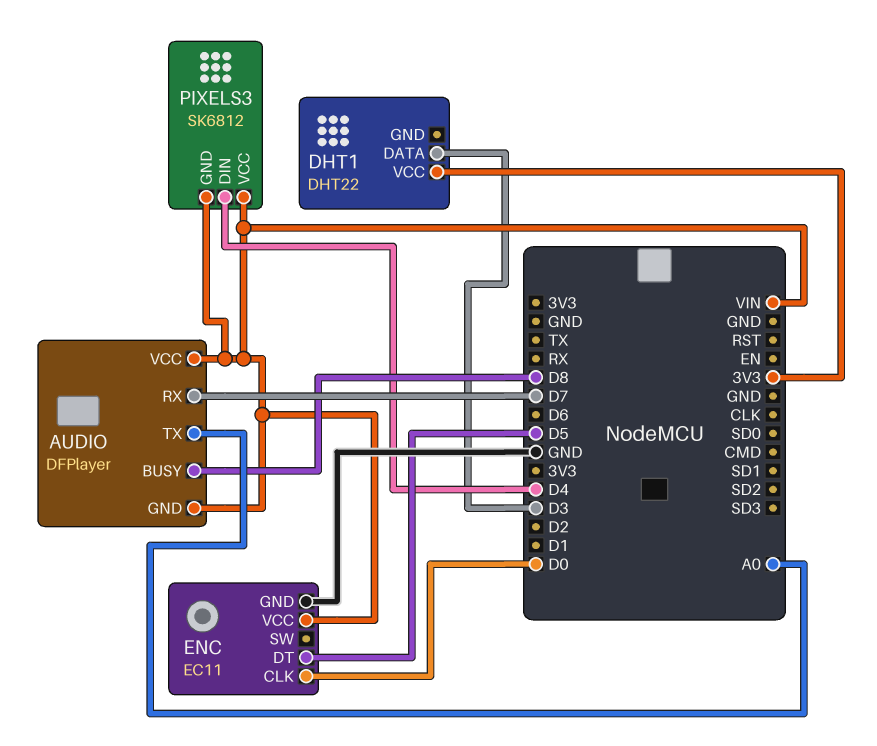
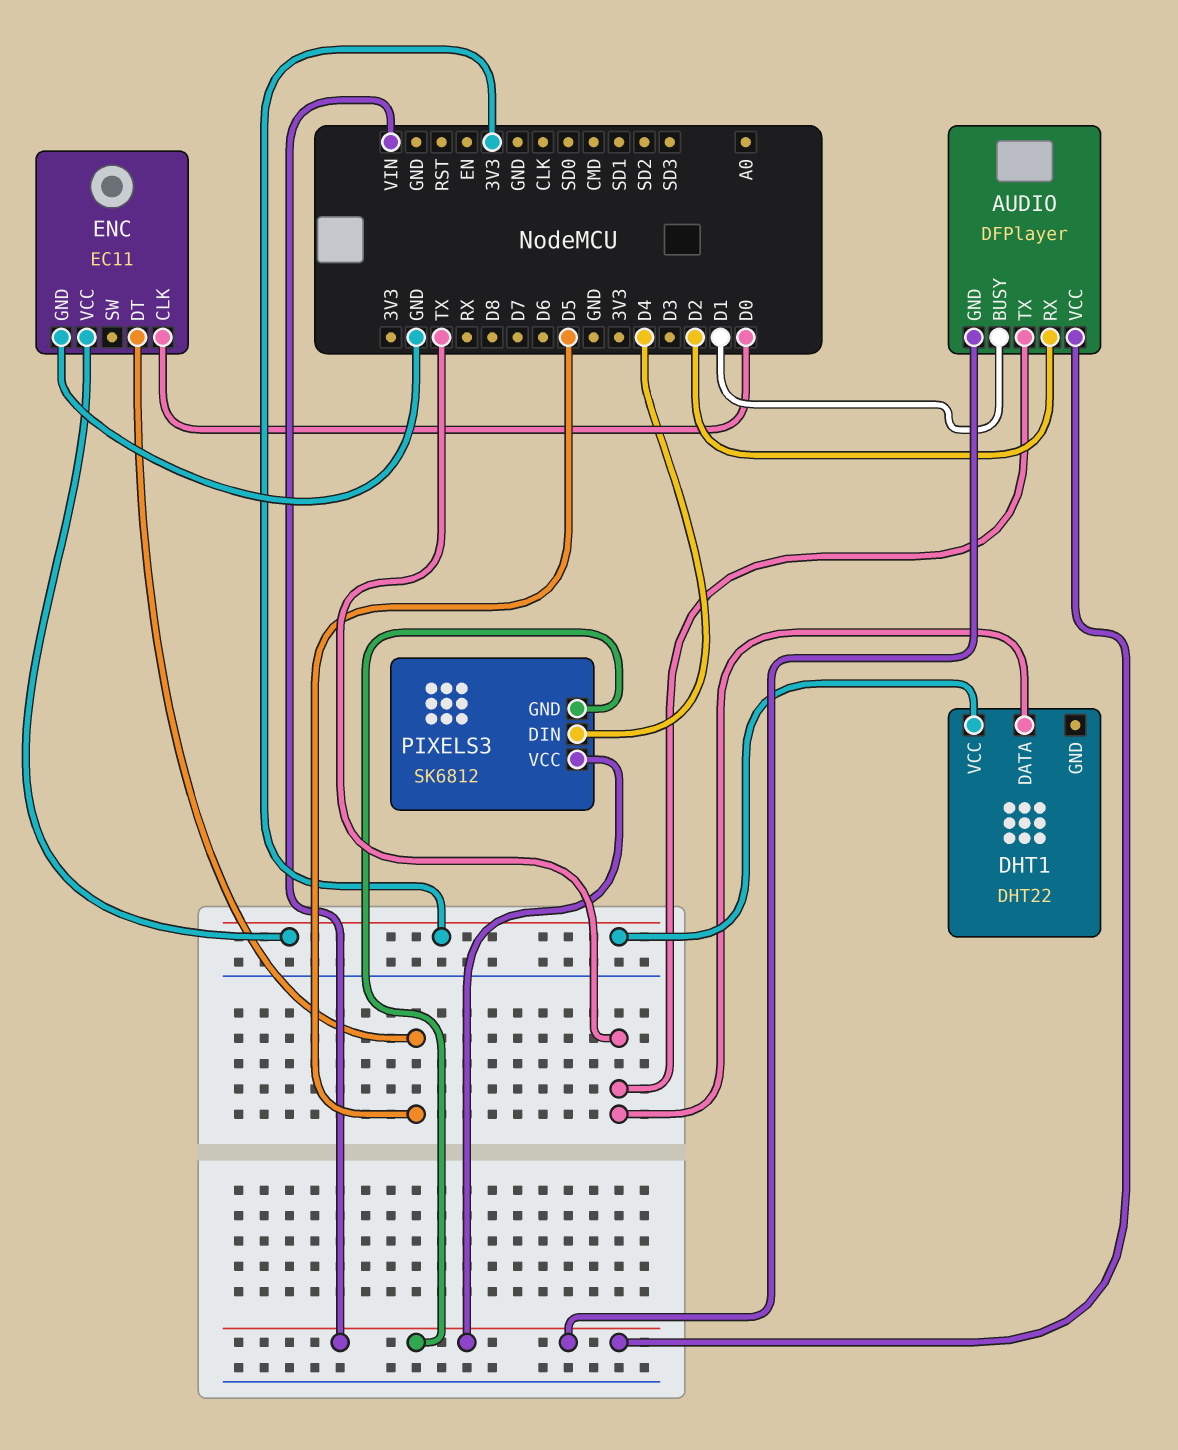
AUDIO pin BUSY: D8 -> D1
AUDIO pin RX: D7 -> D2
AUDIO pin TX: A0 -> TX
DHT1 pin DATA: D3 -> TX
ENC pin VCC: VIN -> 3V3

